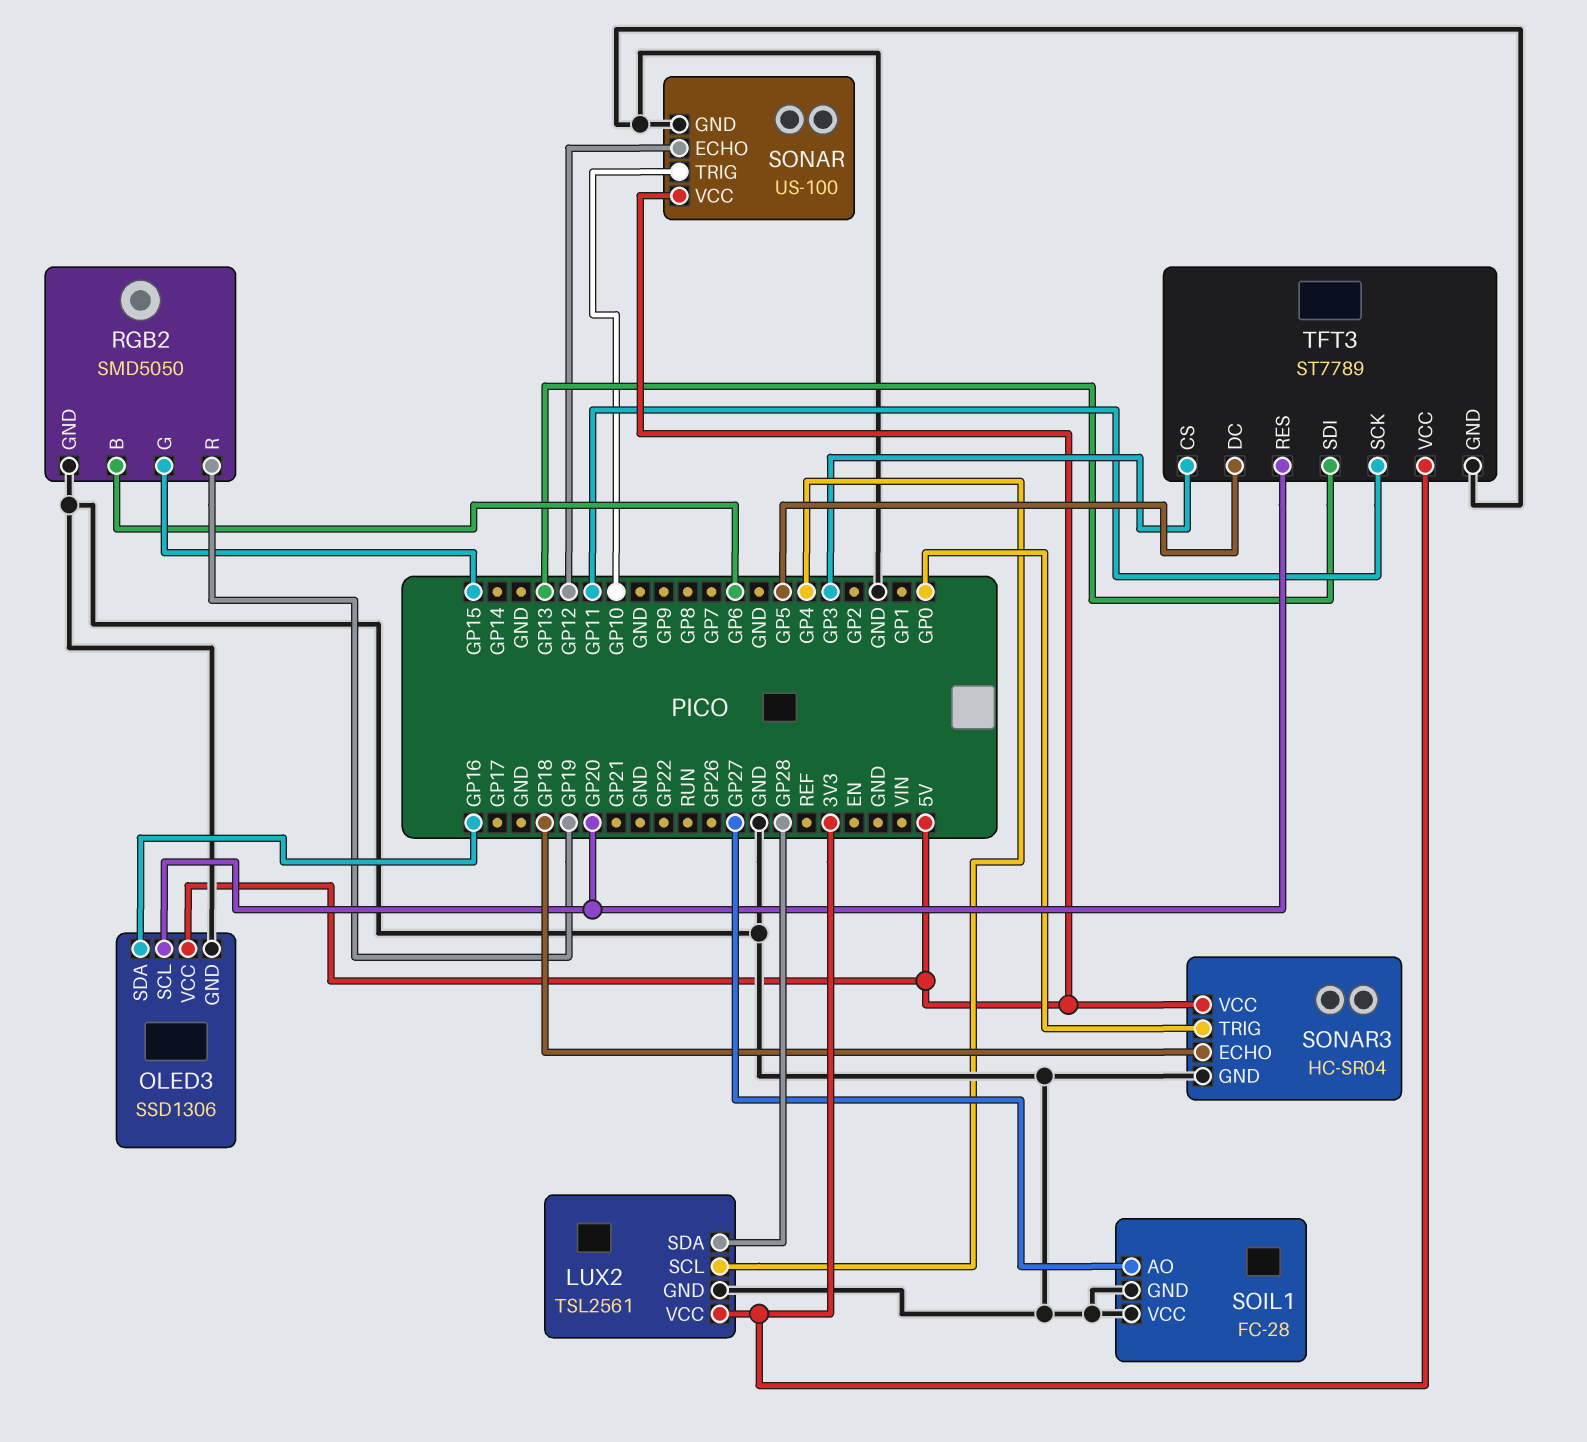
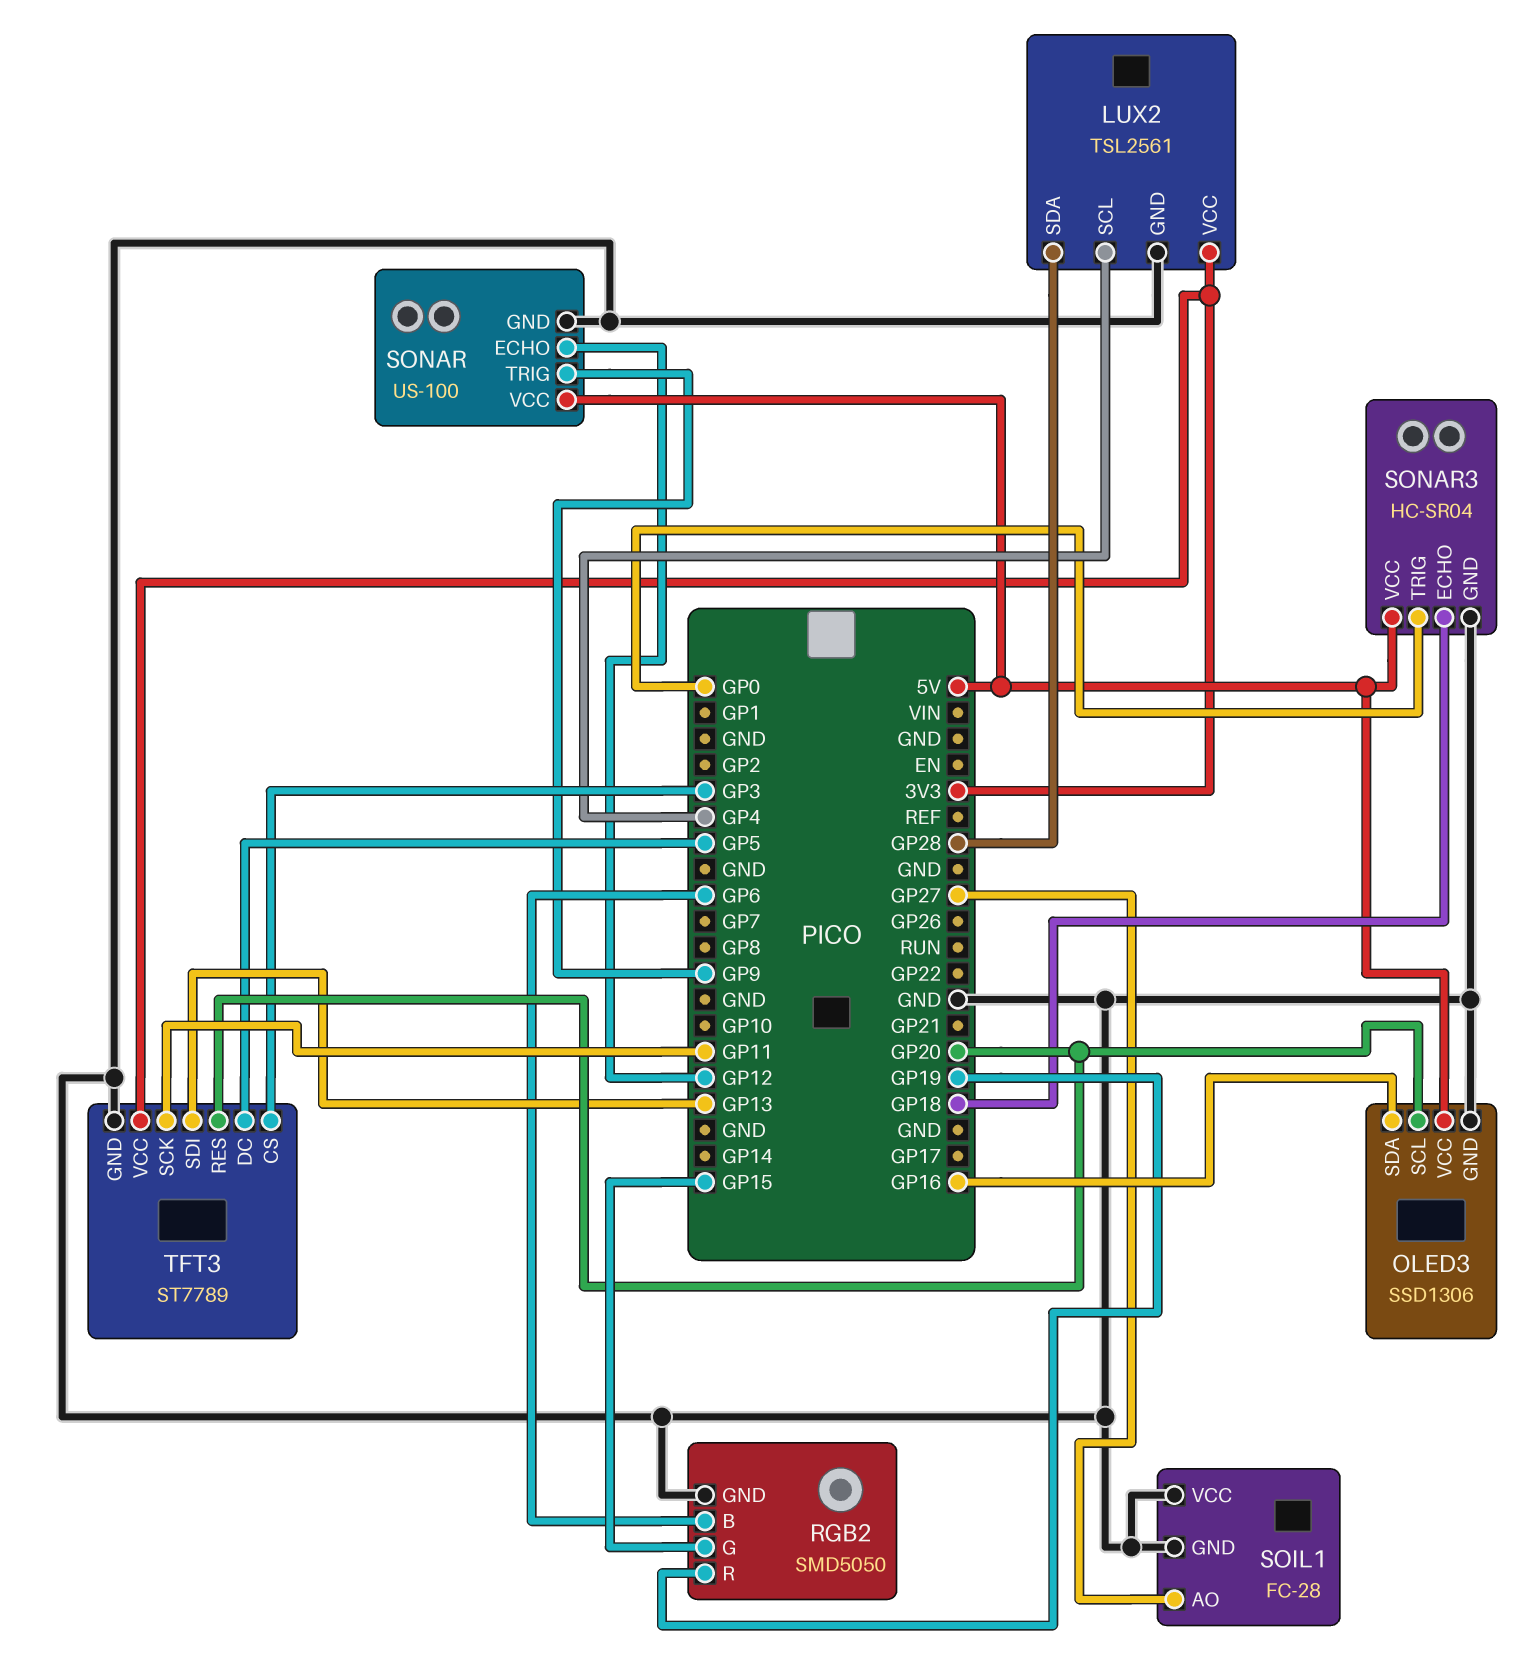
SONAR pin TRIG: GP10 -> GP9

